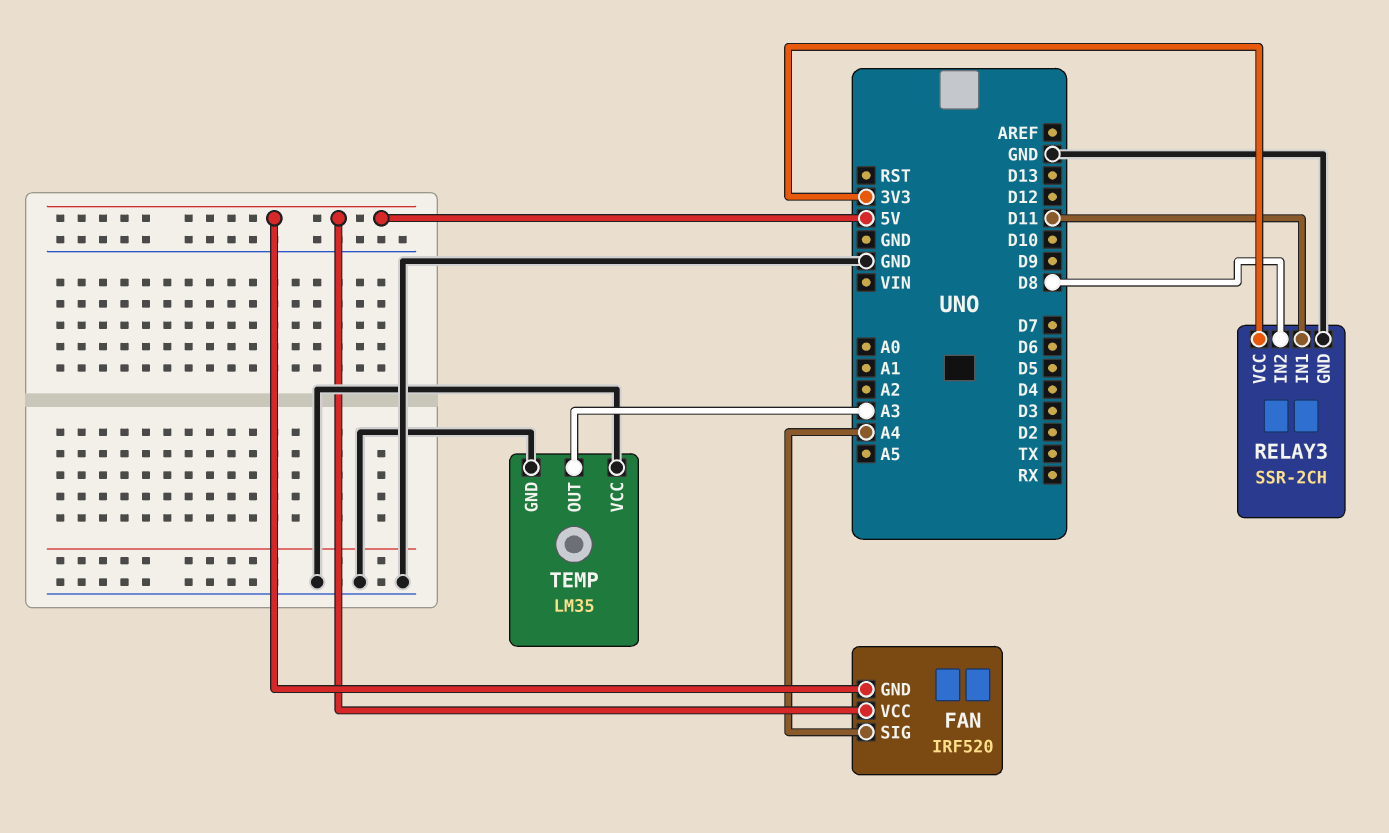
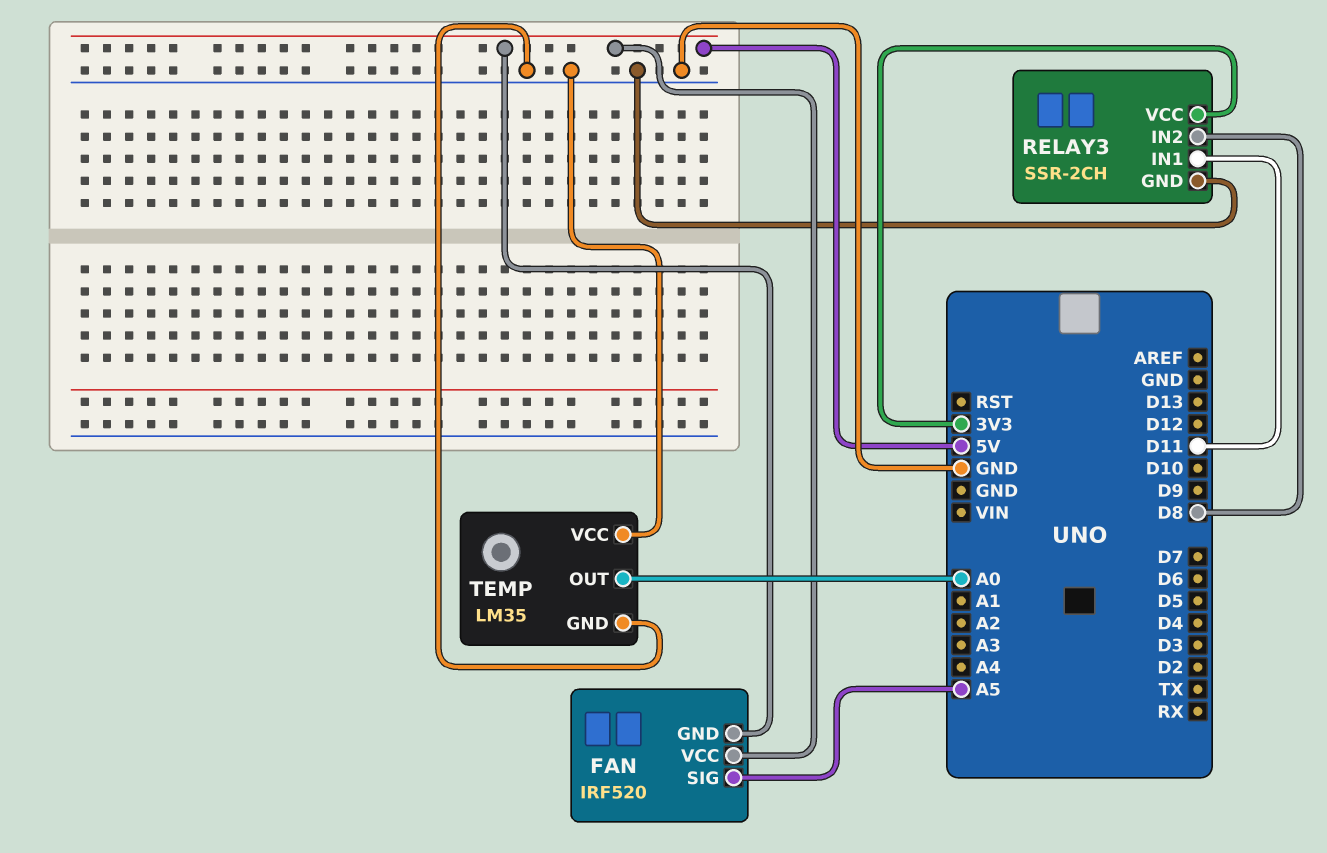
FAN pin SIG: A4 -> A5
TEMP pin OUT: A3 -> A0

